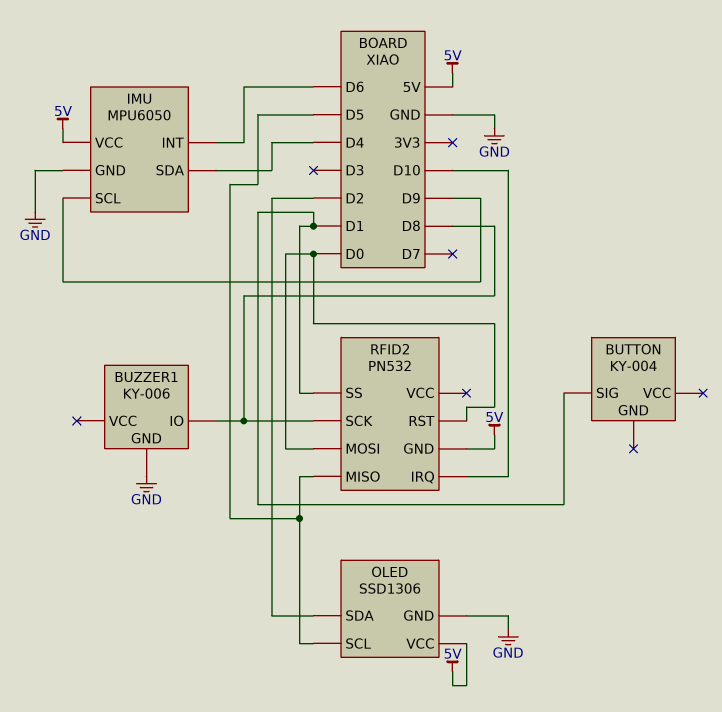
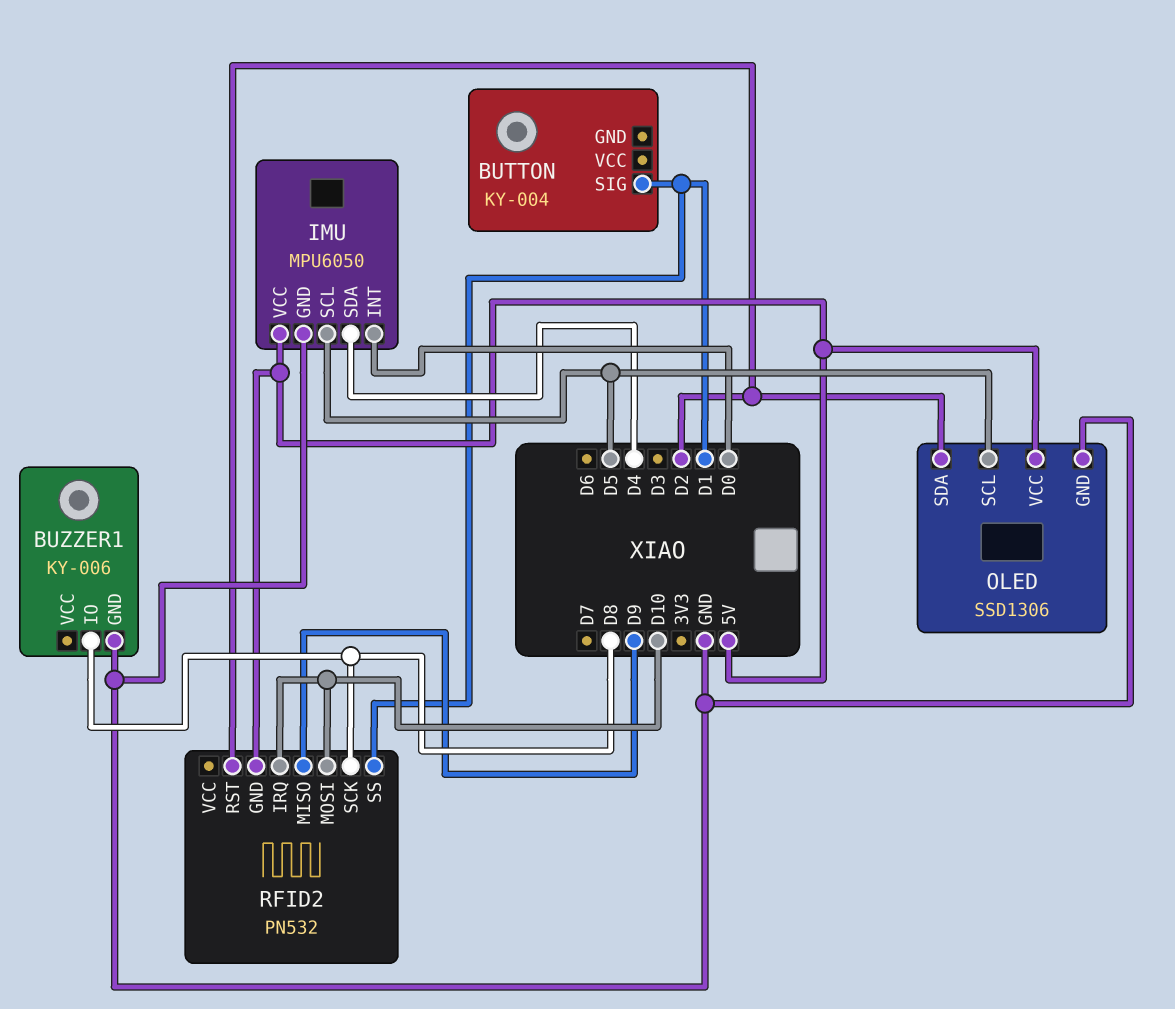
IMU pin INT: D6 -> D0
IMU pin SCL: D9 -> D5
RFID2 pin MISO: D5 -> D9
RFID2 pin MOSI: D0 -> D10
RFID2 pin RST: D0 -> D2

